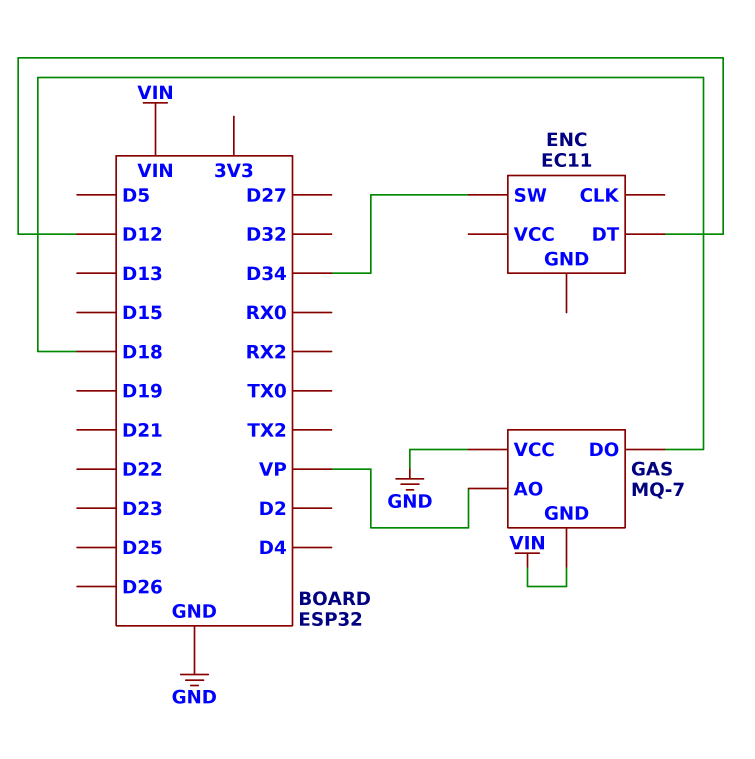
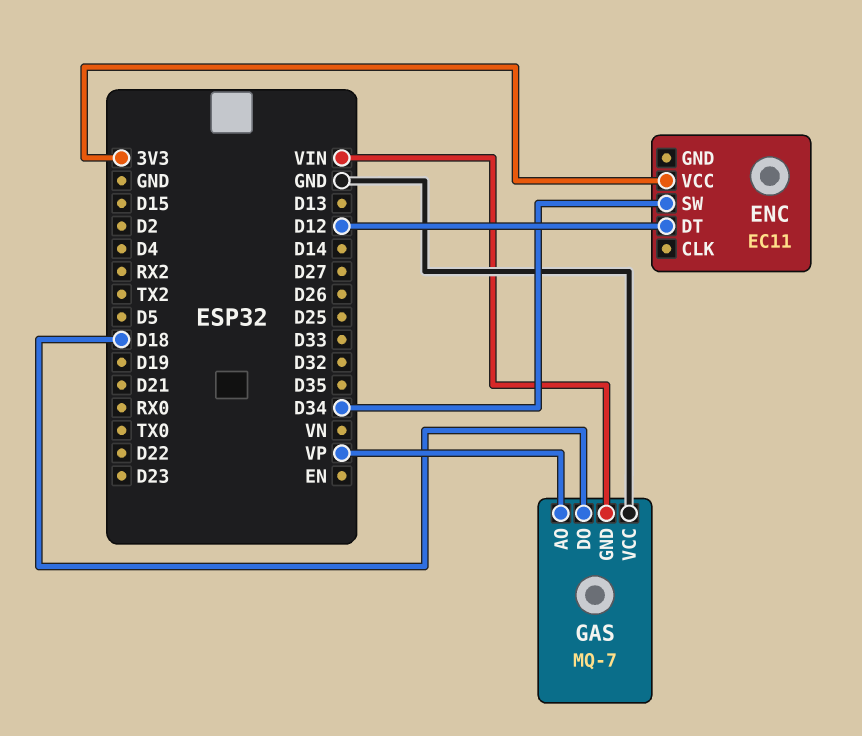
ENC pin VCC: none -> 3V3

